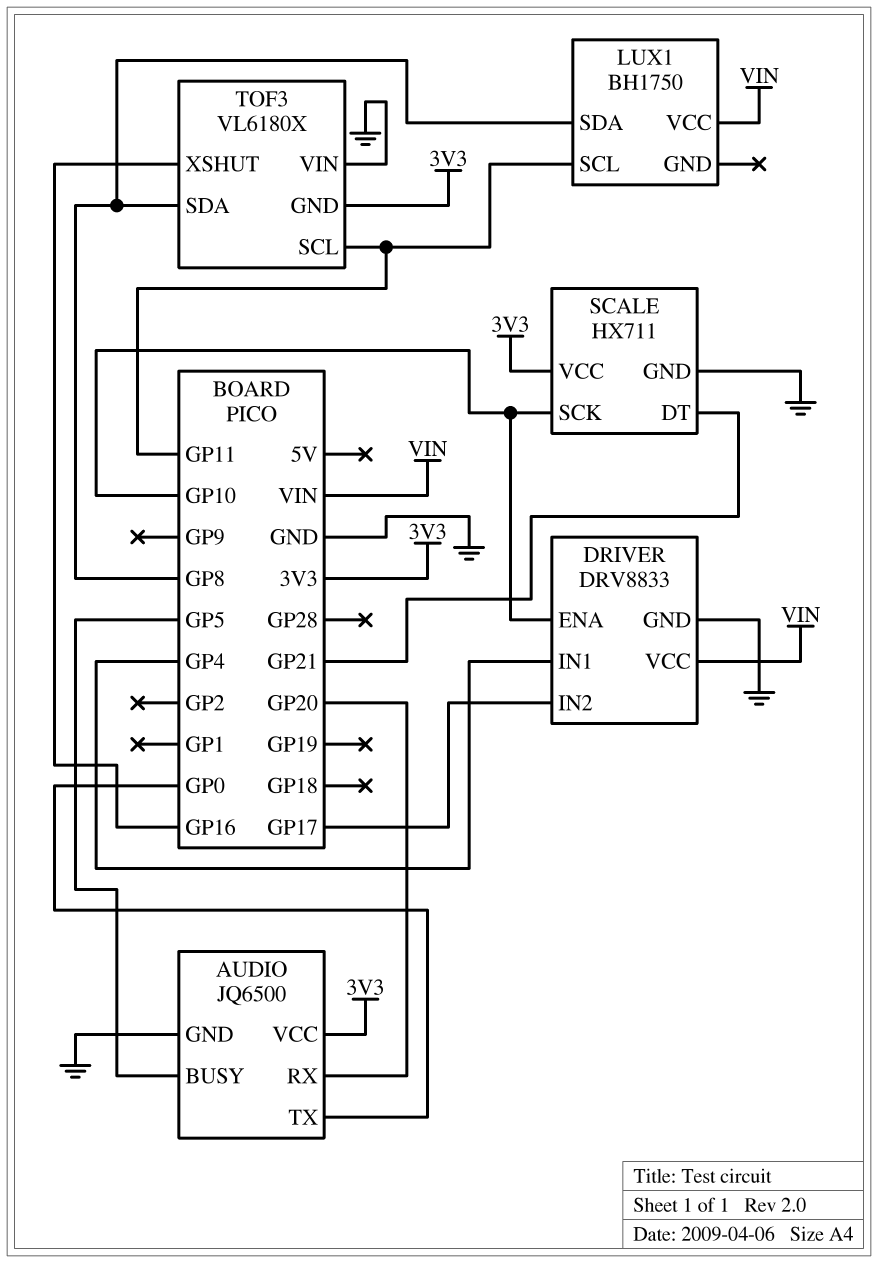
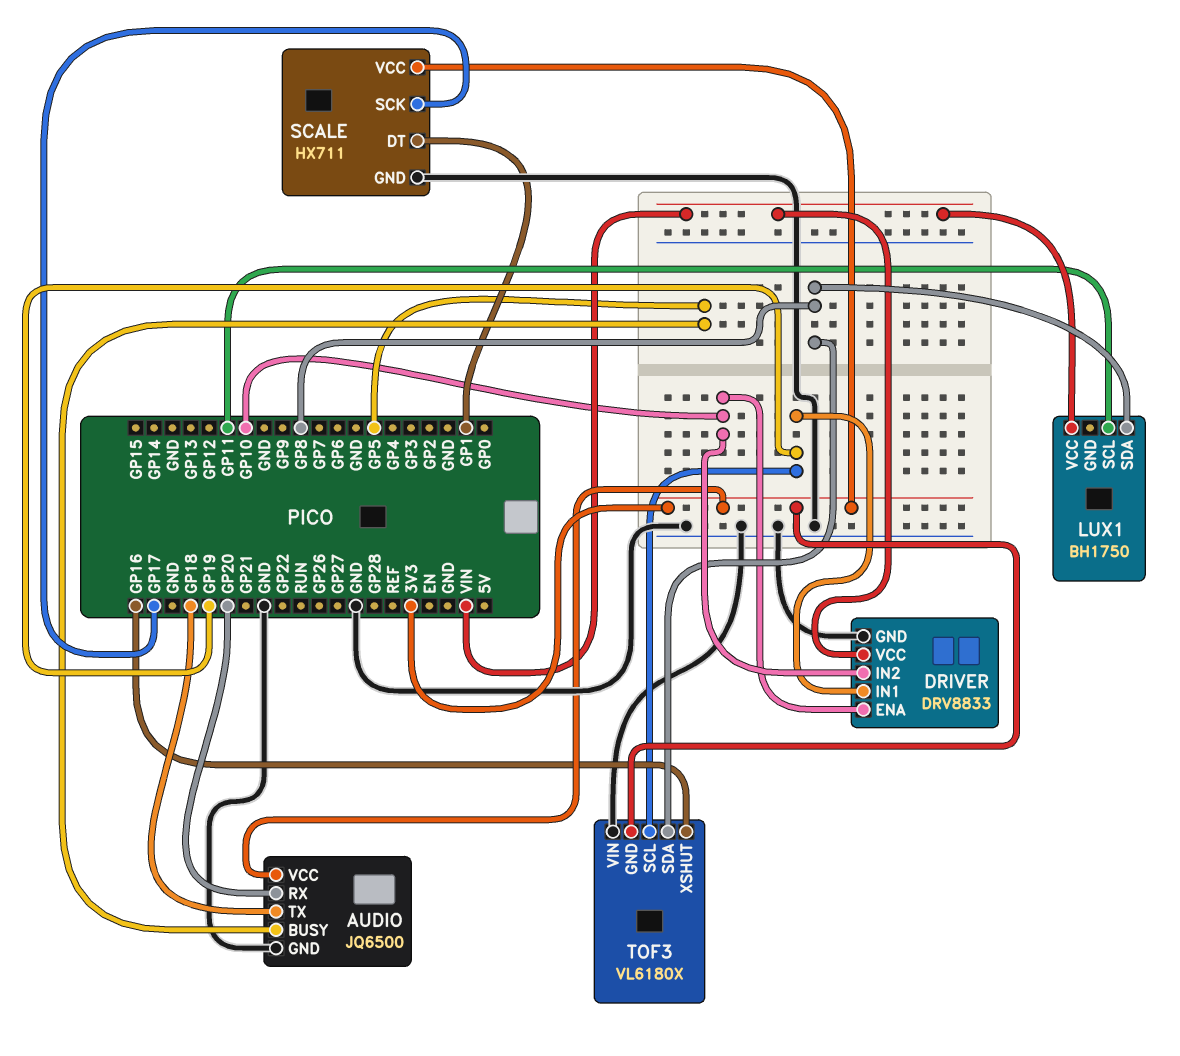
AUDIO pin TX: GP0 -> GP18
DRIVER pin IN1: GP4 -> GP19
DRIVER pin IN2: GP17 -> GP10
SCALE pin DT: GP21 -> GP1
SCALE pin SCK: GP10 -> GP17
TOF3 pin SCL: GP11 -> GP19

